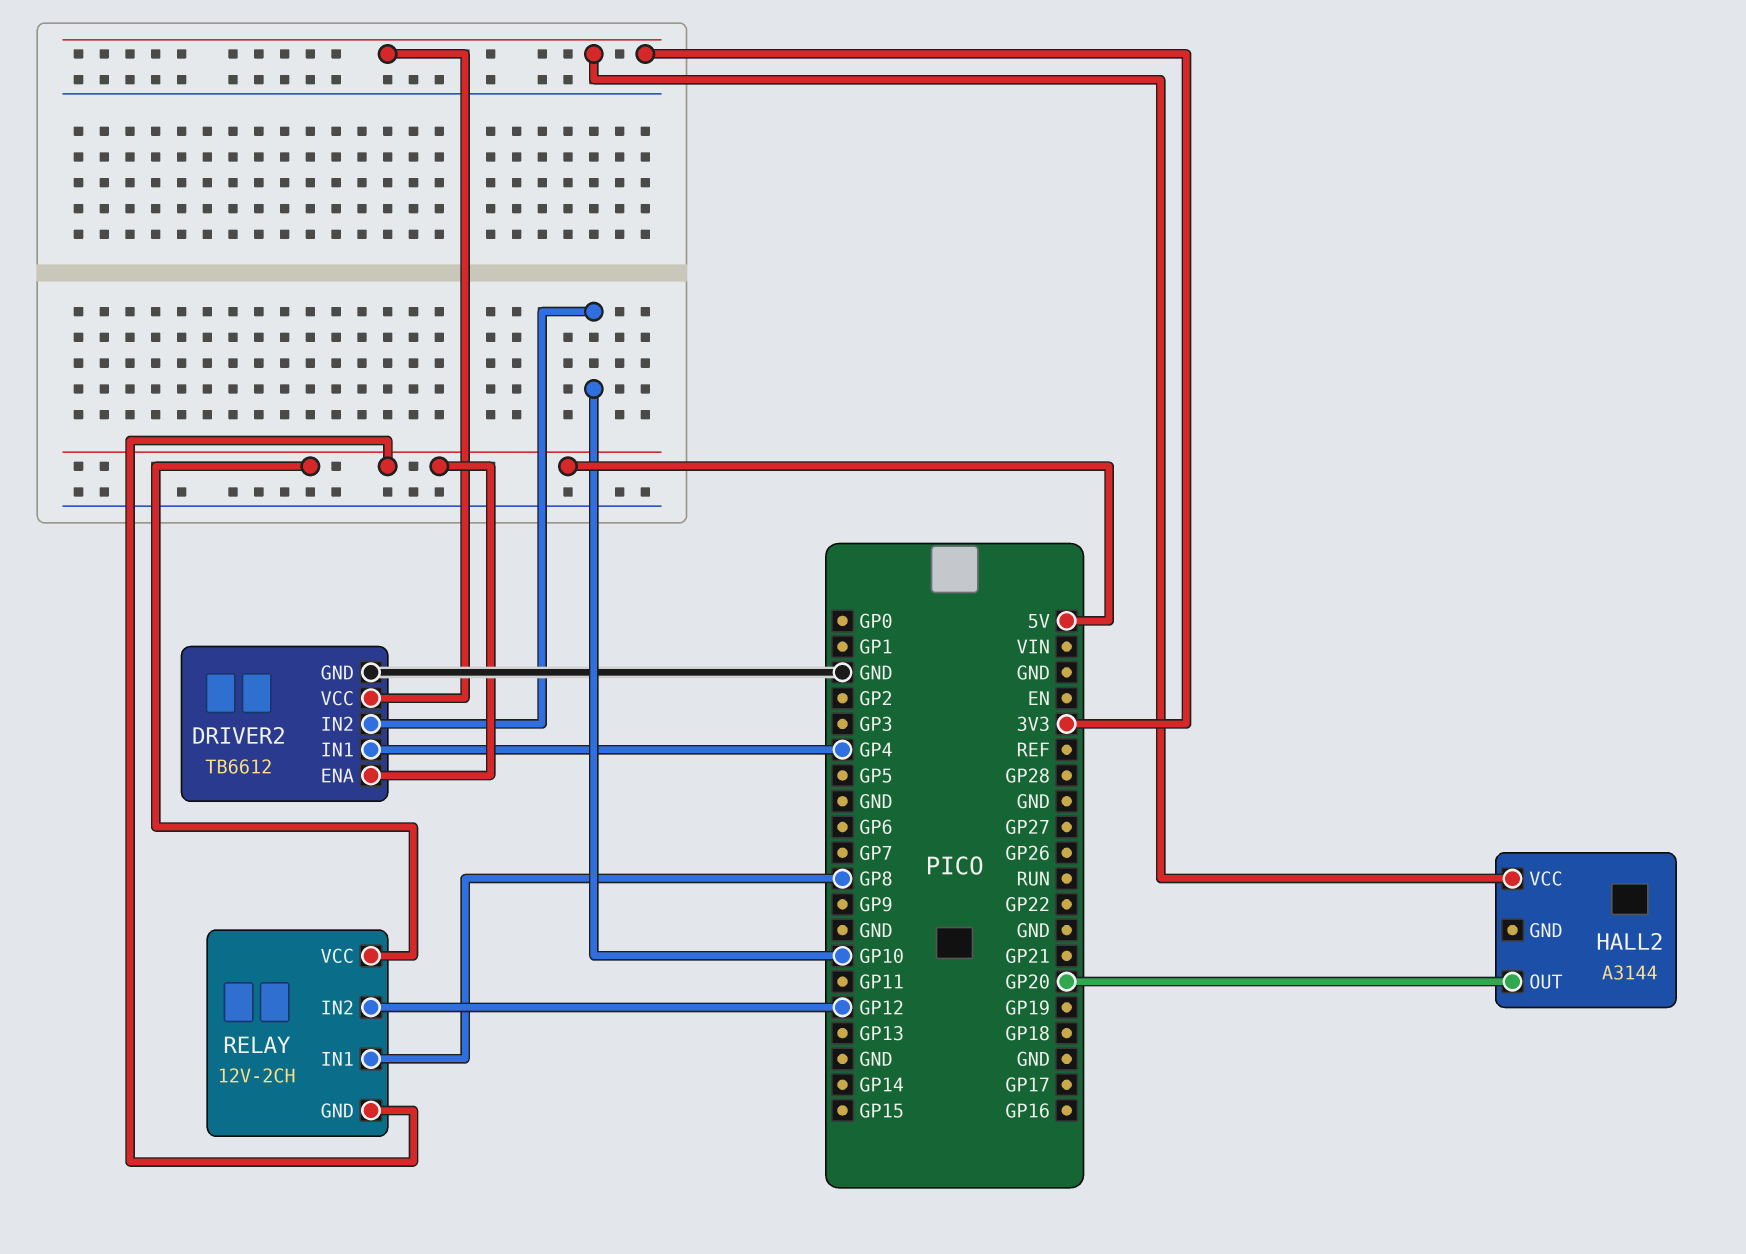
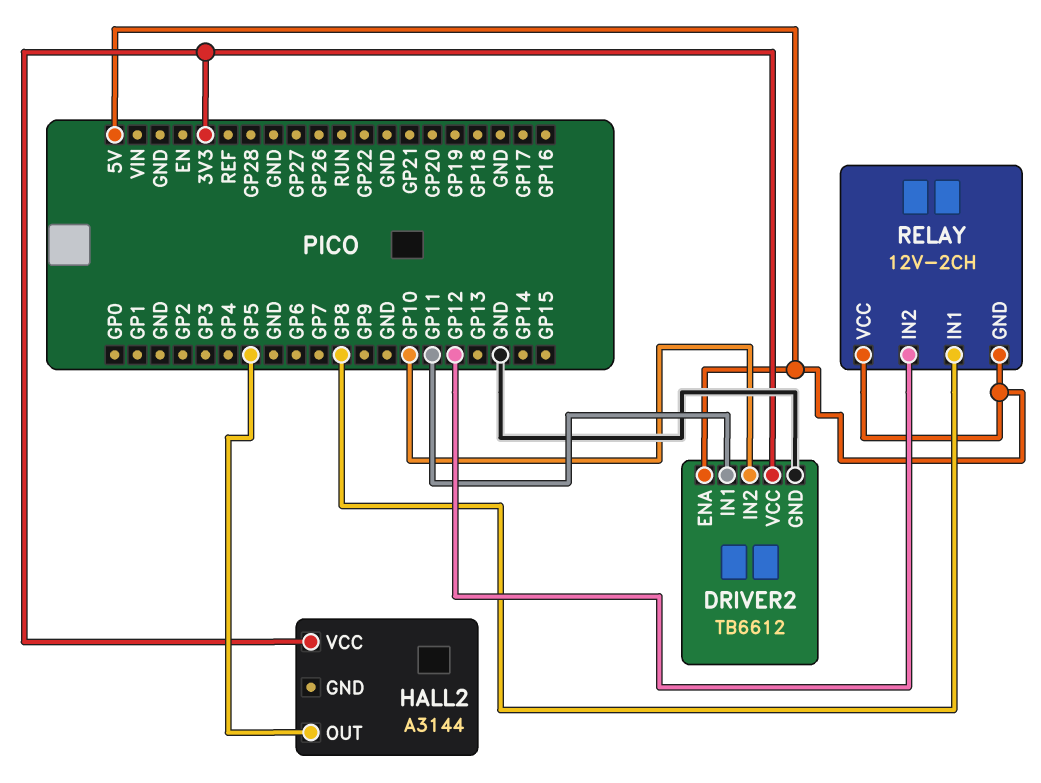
DRIVER2 pin IN1: GP4 -> GP11
HALL2 pin OUT: GP20 -> GP5

